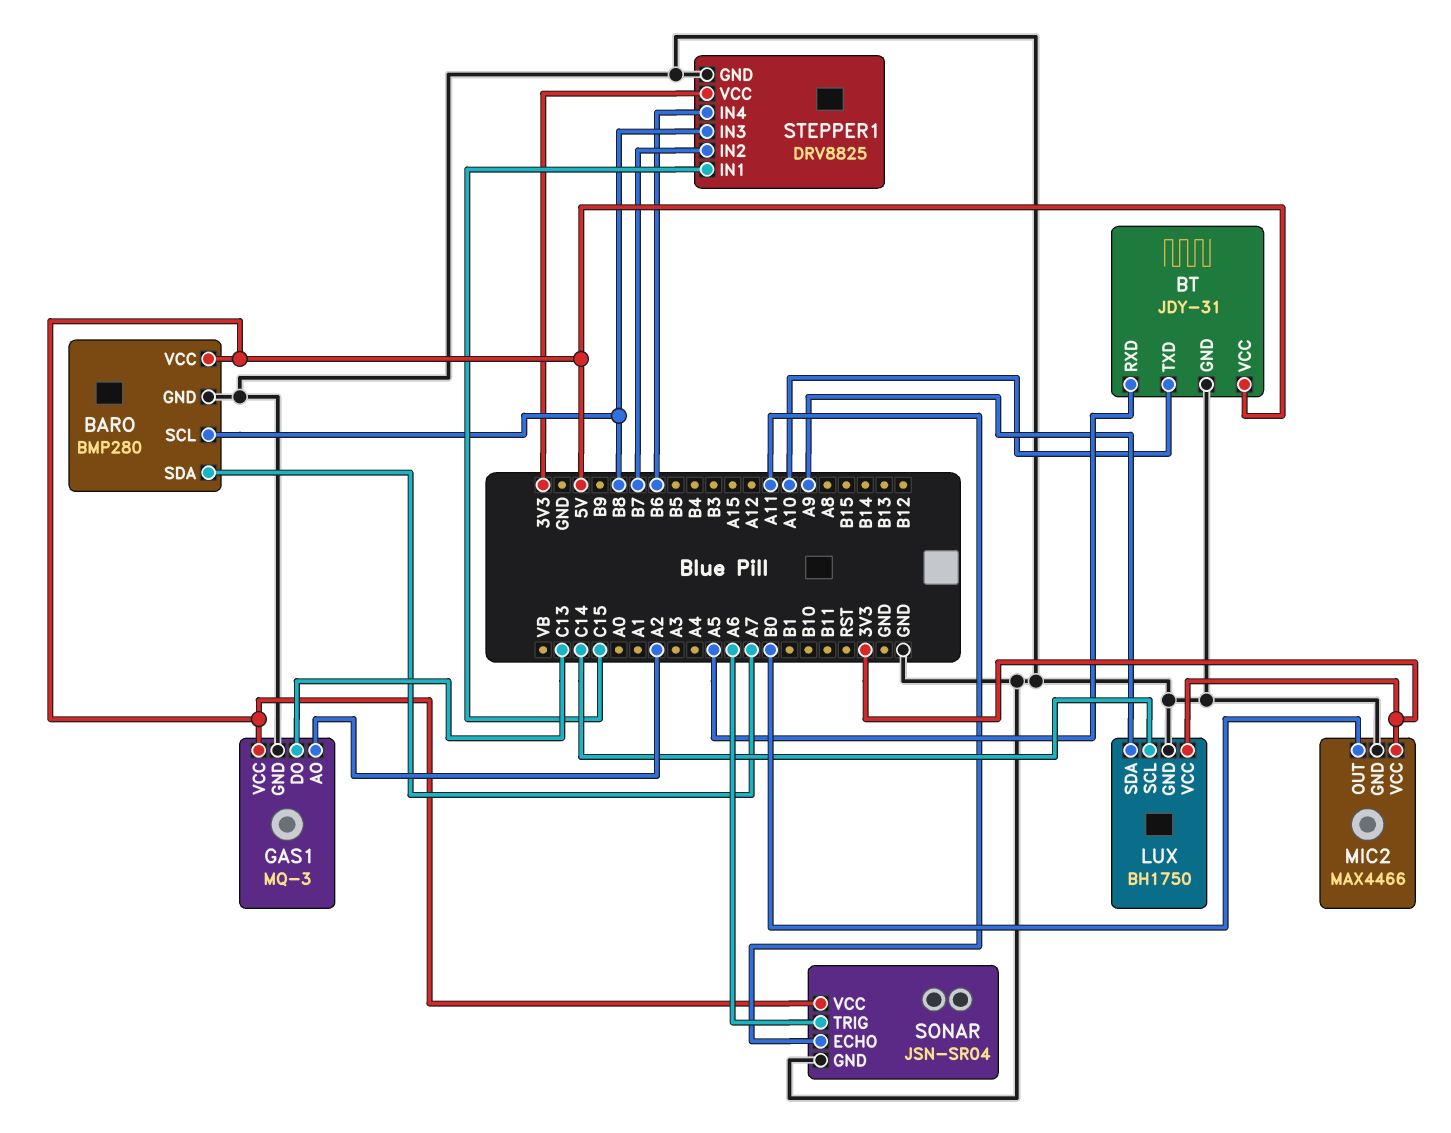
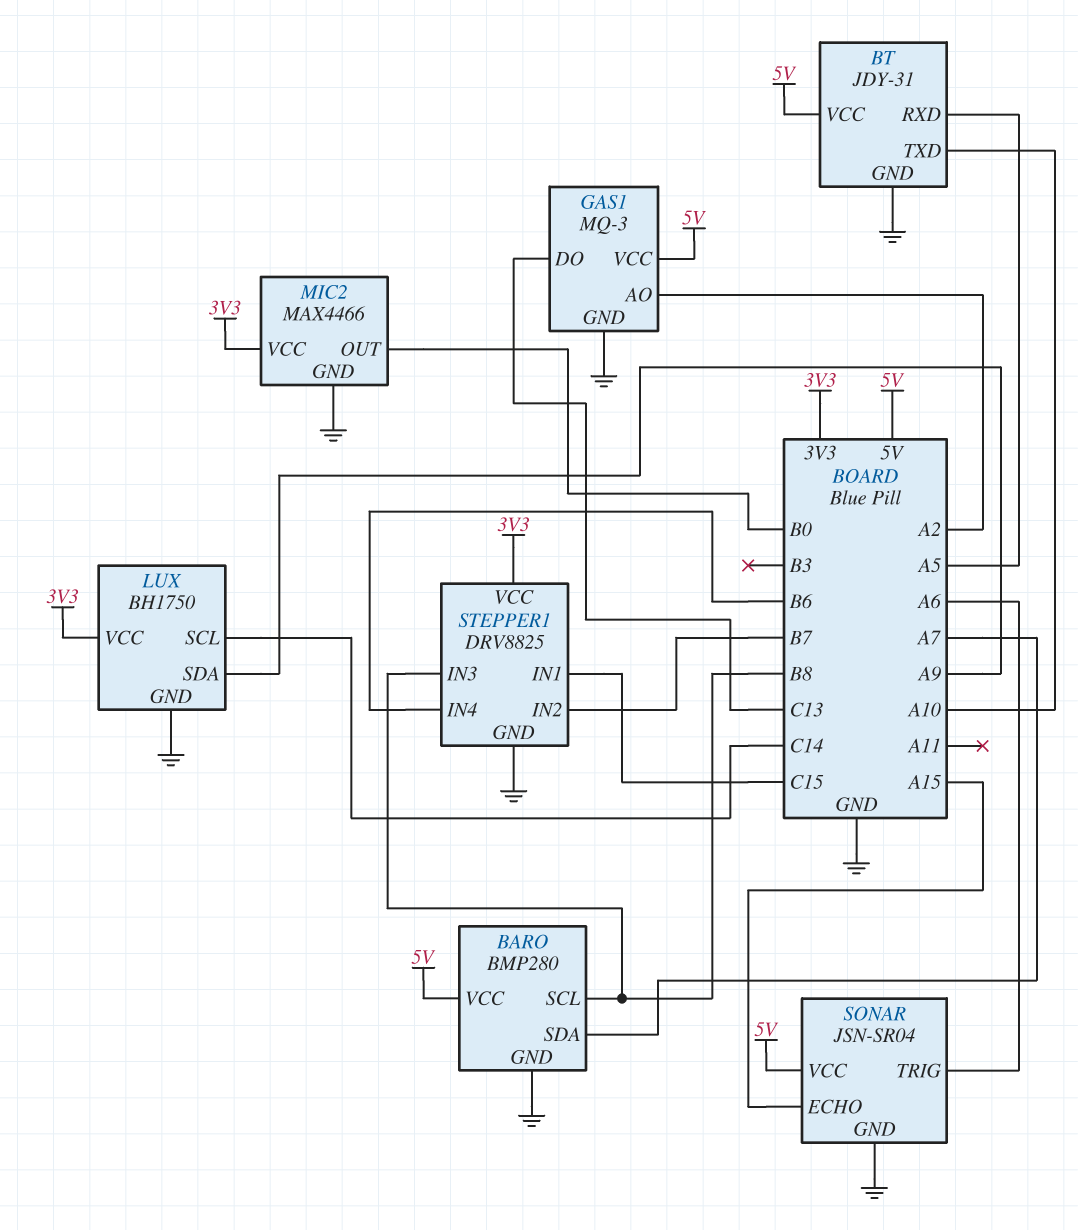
SONAR pin ECHO: A11 -> A15

